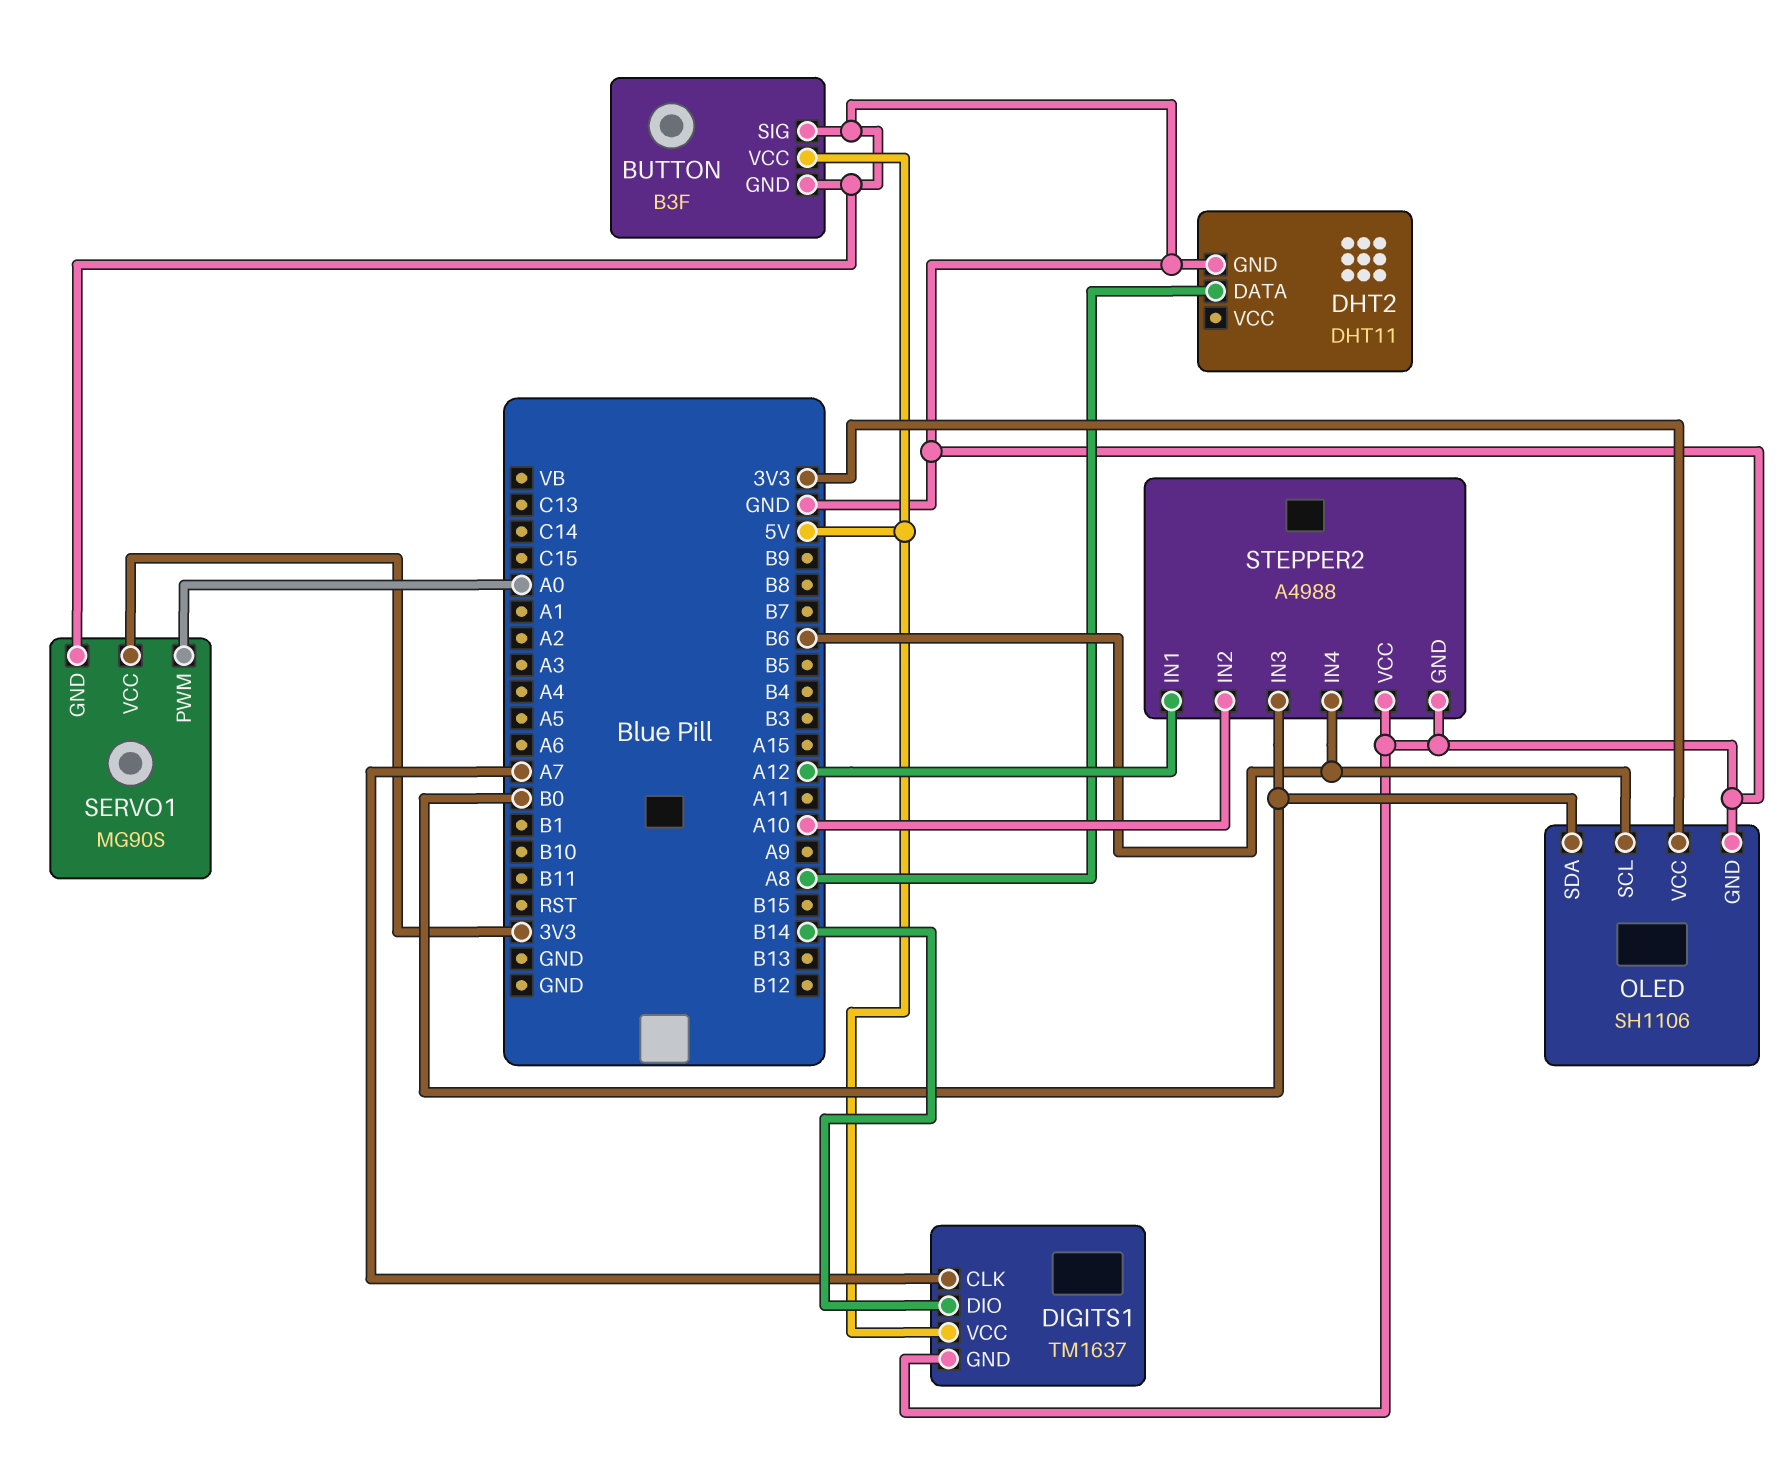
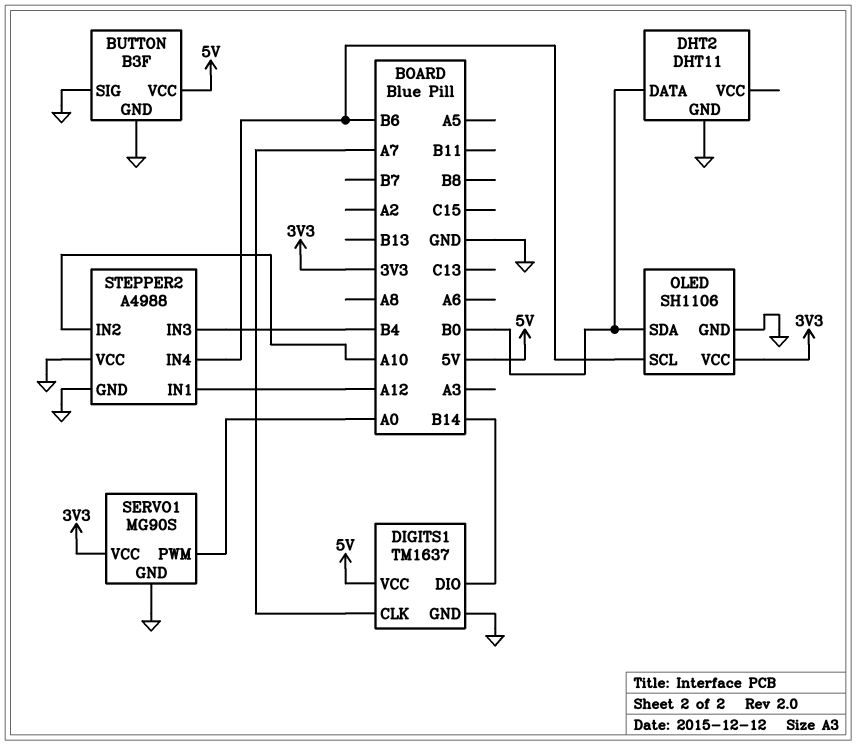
DHT2 pin DATA: A8 -> B0
STEPPER2 pin IN3: B0 -> B4

